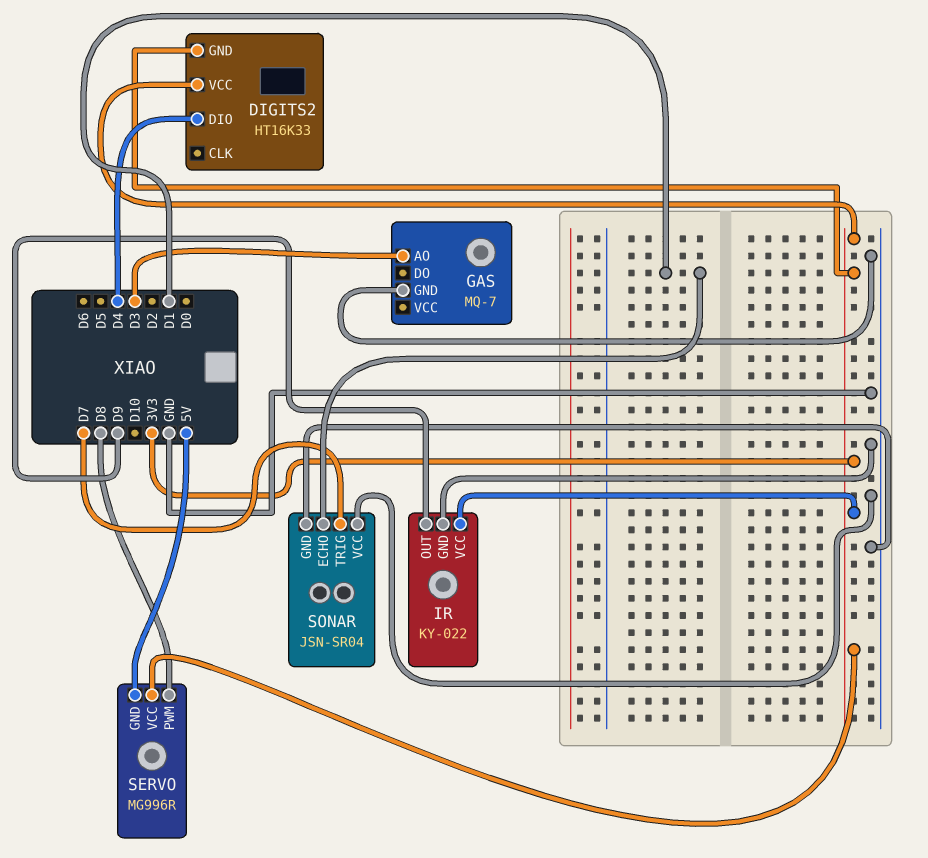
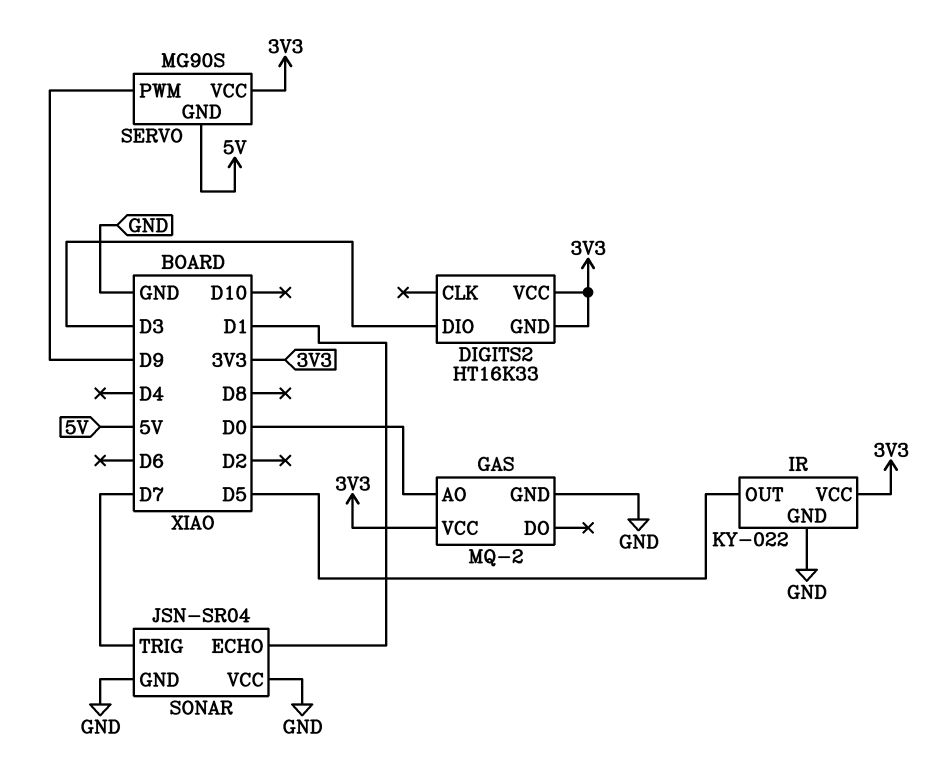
DIGITS2 pin DIO: D4 -> D3
GAS: MQ-7 -> MQ-2
GAS pin AO: D3 -> D0
GAS pin VCC: none -> 3V3
IR pin OUT: D9 -> D5
SERVO: MG996R -> MG90S
SERVO pin PWM: D8 -> D9

